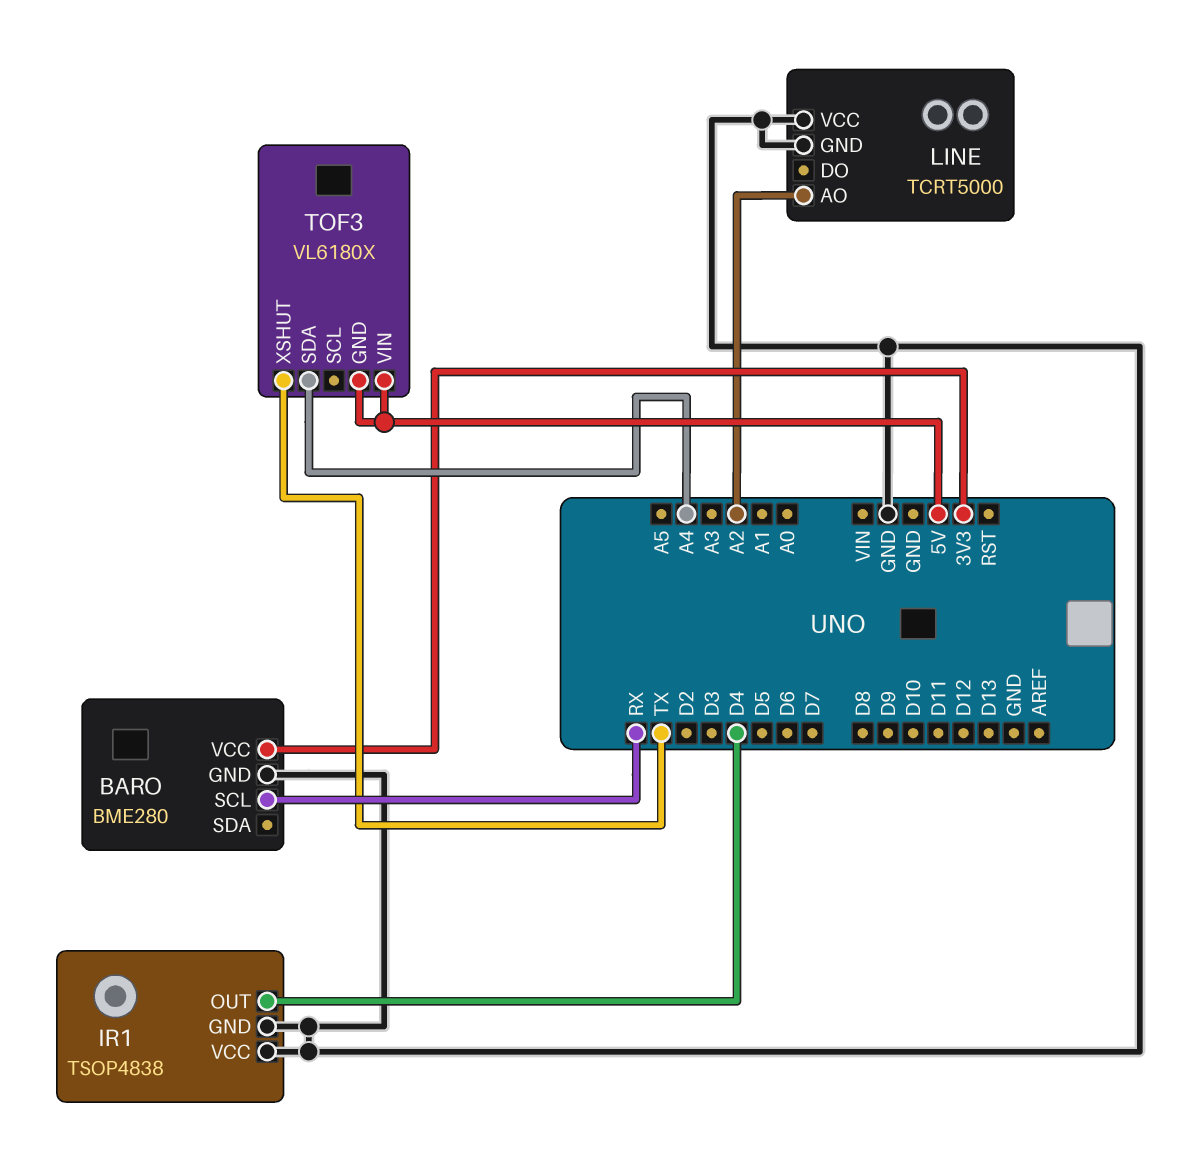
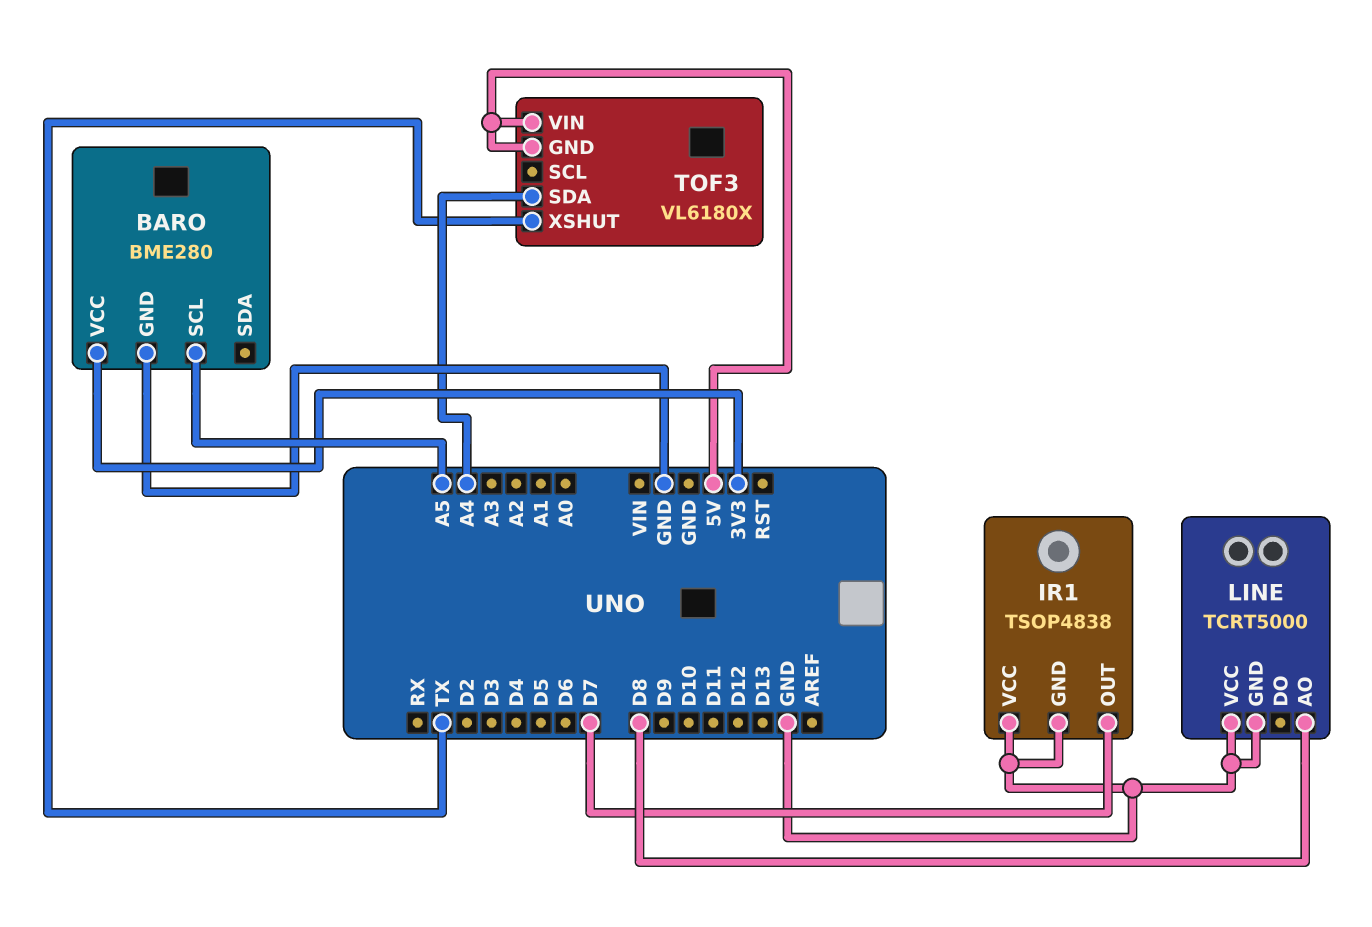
BARO pin SCL: RX -> A5
IR1 pin OUT: D4 -> D7
LINE pin AO: A2 -> D8

